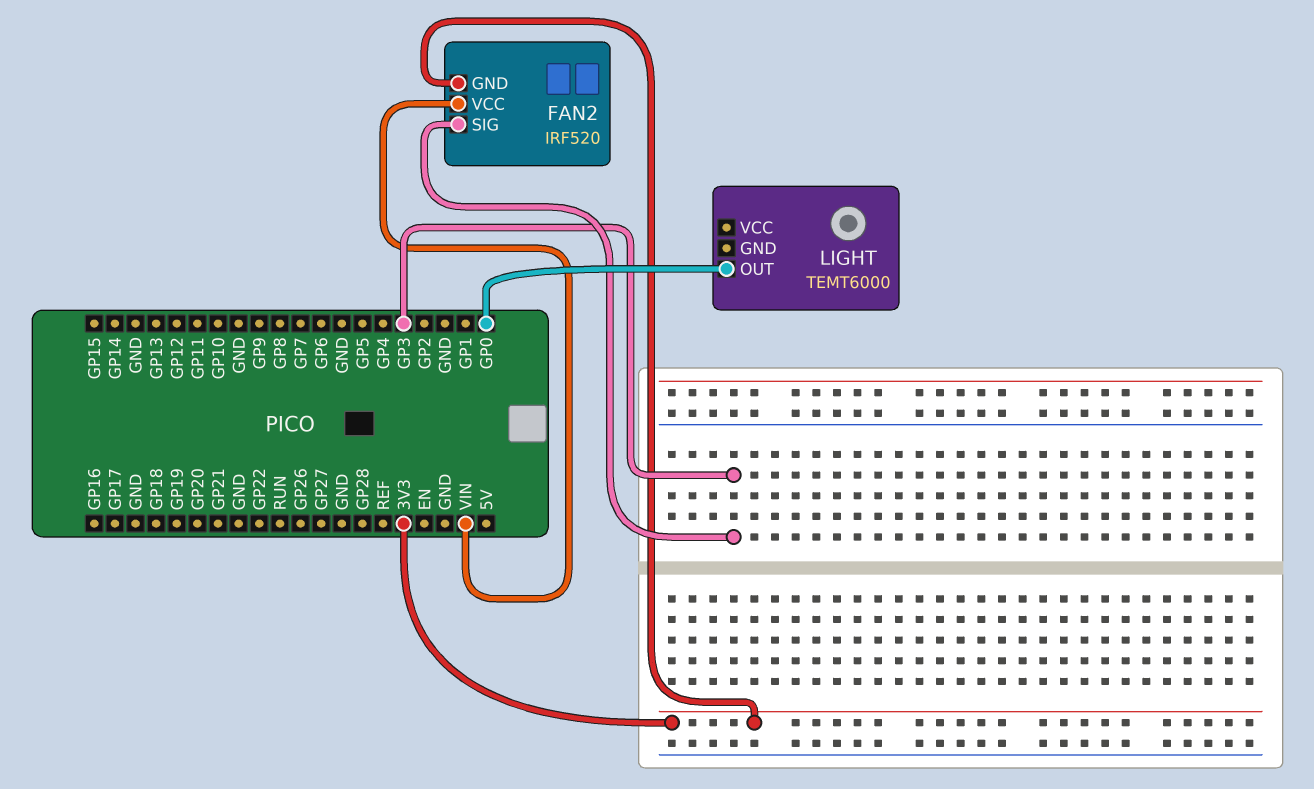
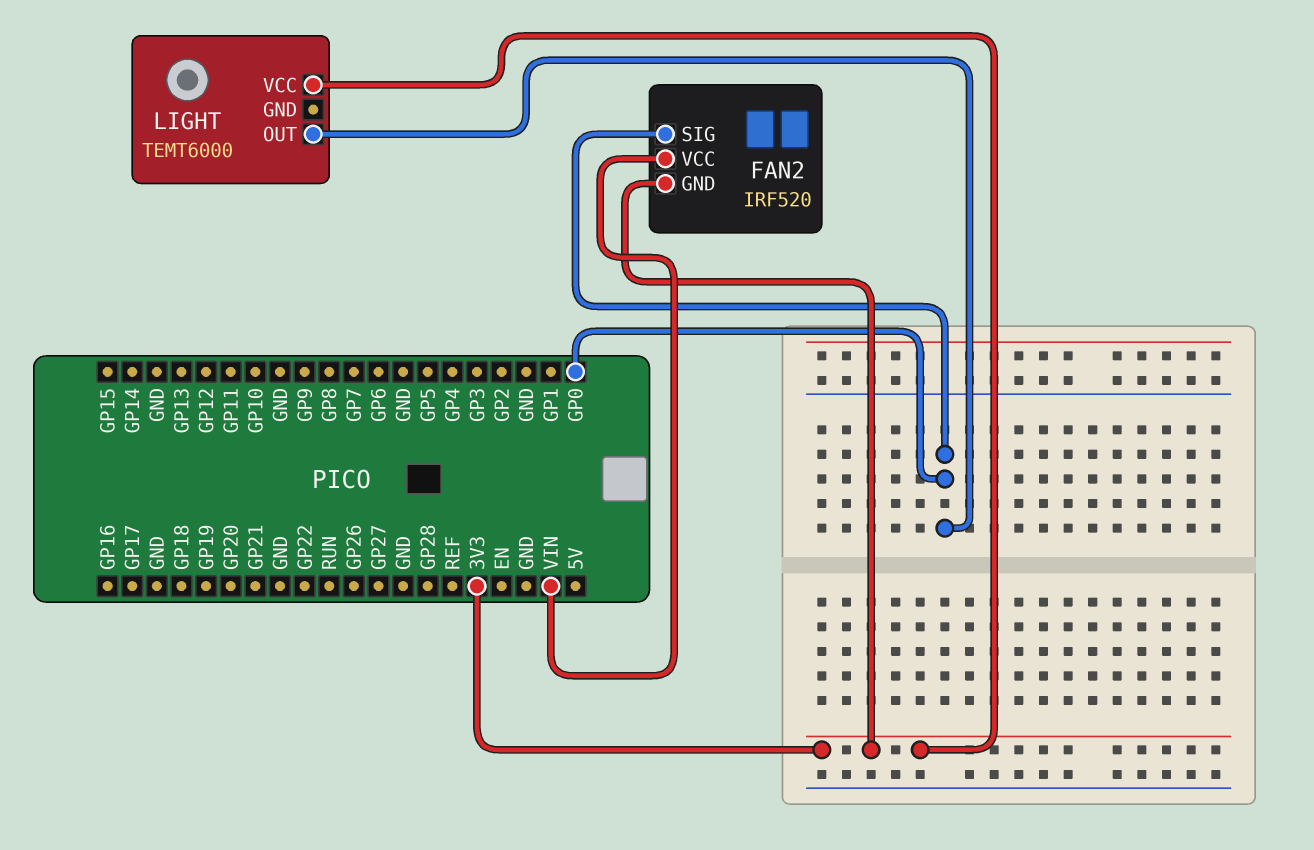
FAN2 pin SIG: GP3 -> GP0
LIGHT pin VCC: none -> 3V3

